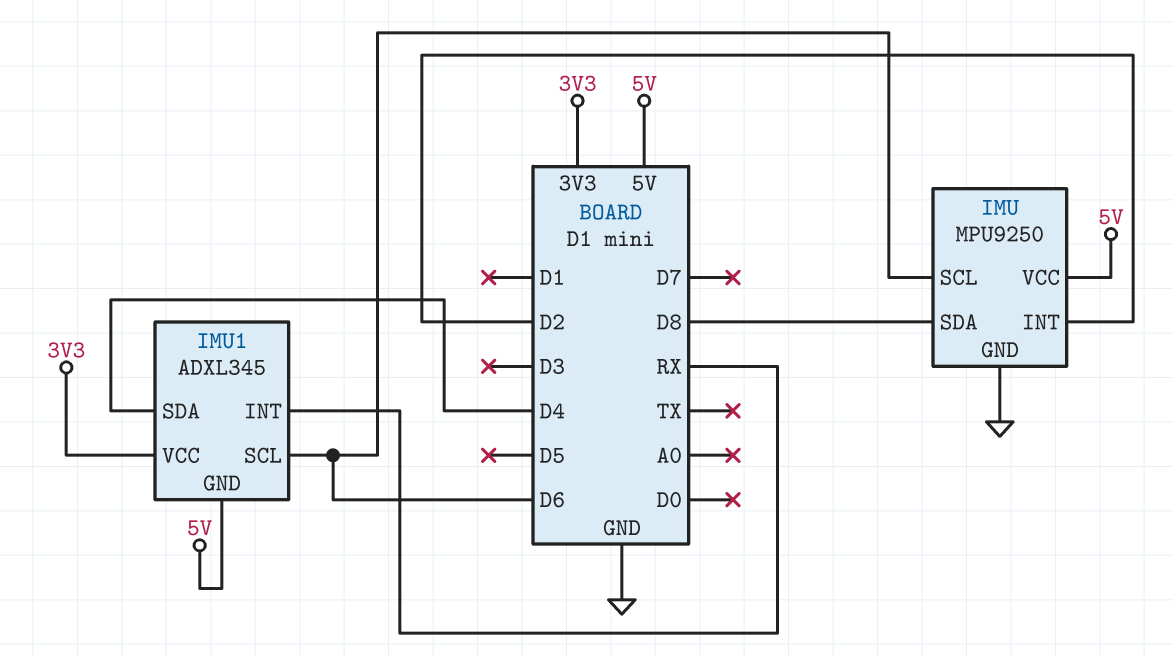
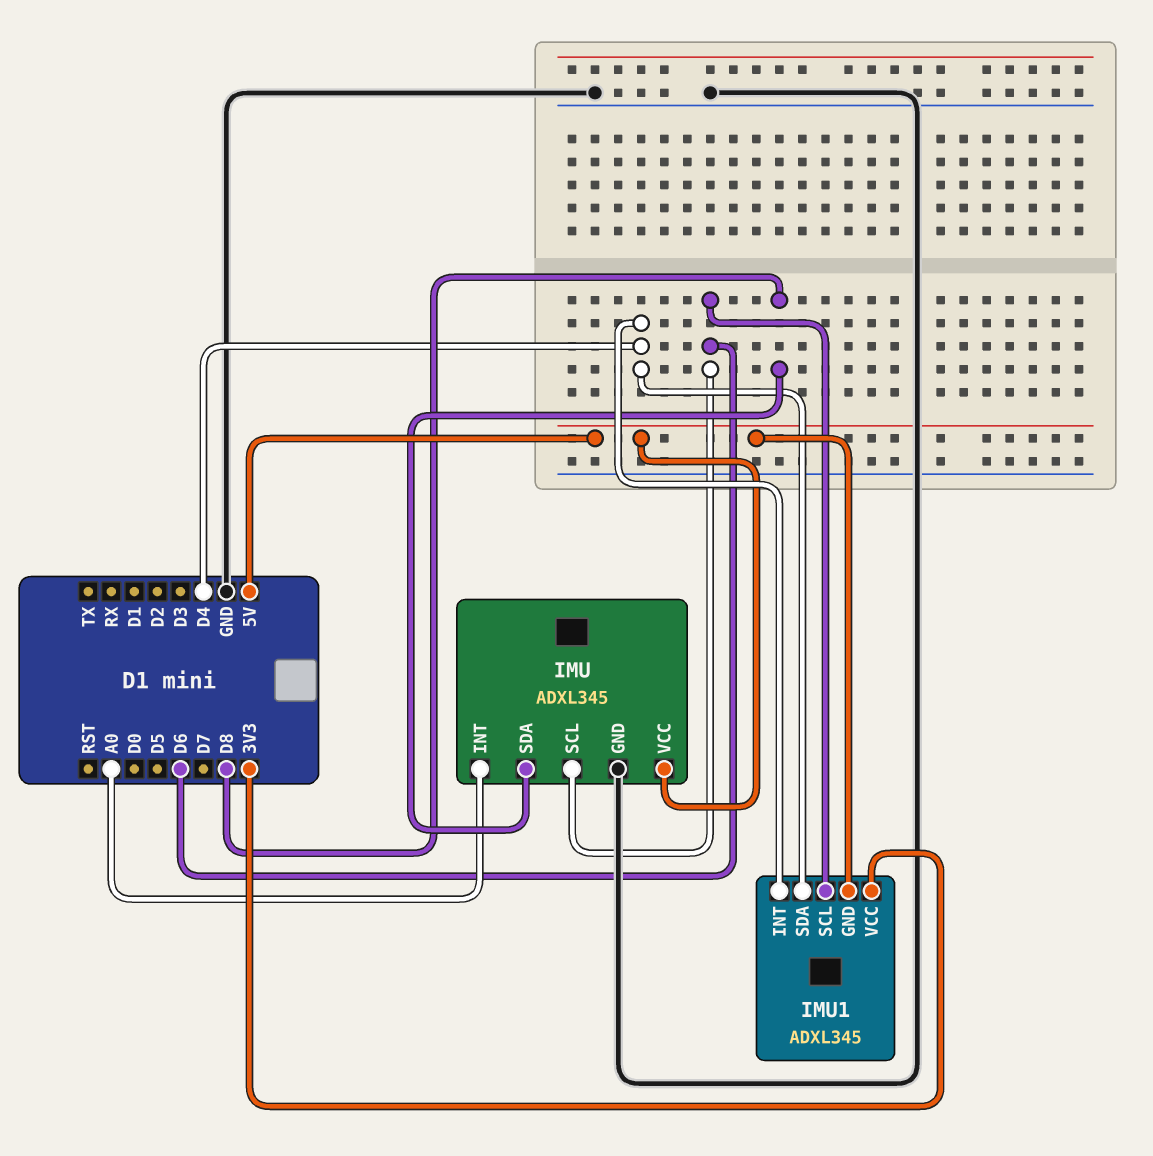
IMU: MPU9250 -> ADXL345
IMU pin INT: D2 -> A0
IMU1 pin INT: RX -> D4

